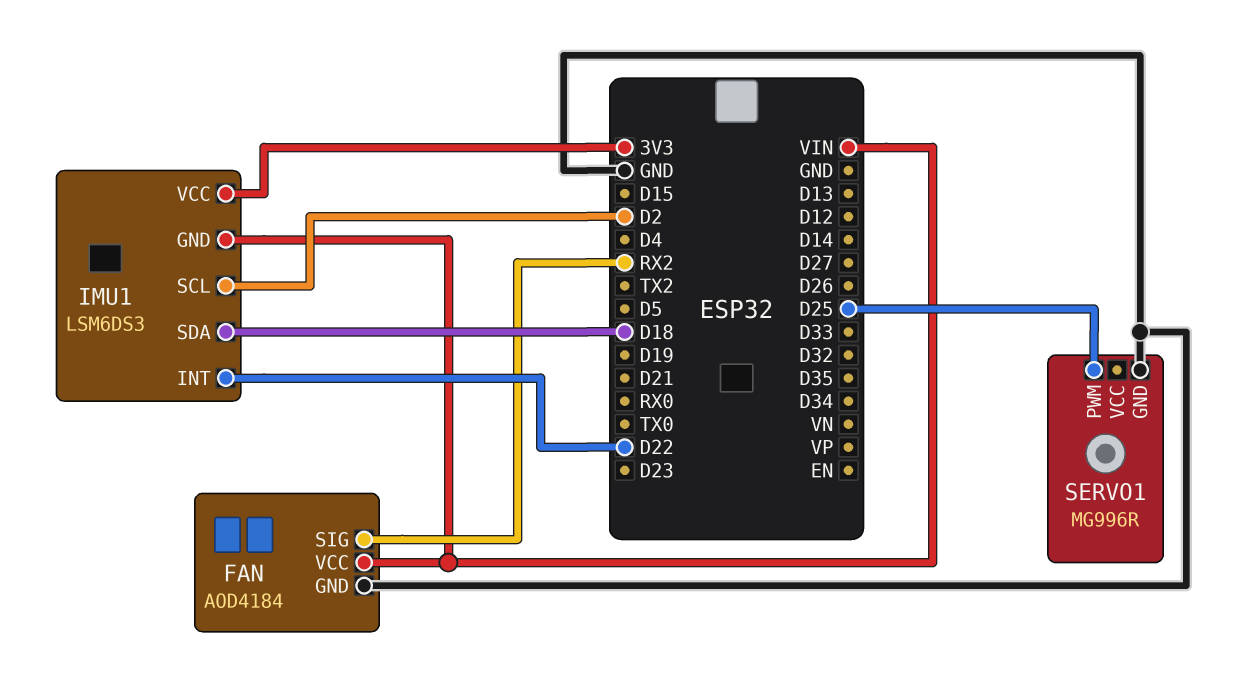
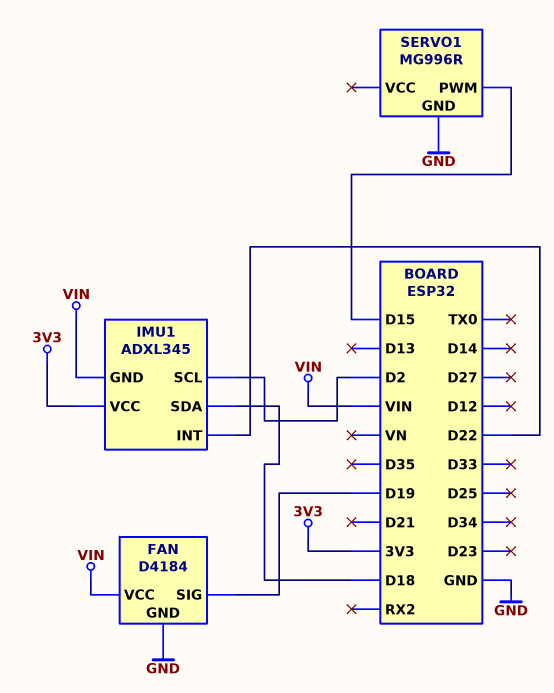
FAN: AOD4184 -> D4184
FAN pin SIG: RX2 -> D19
IMU1: LSM6DS3 -> ADXL345
SERVO1 pin PWM: D25 -> D15

